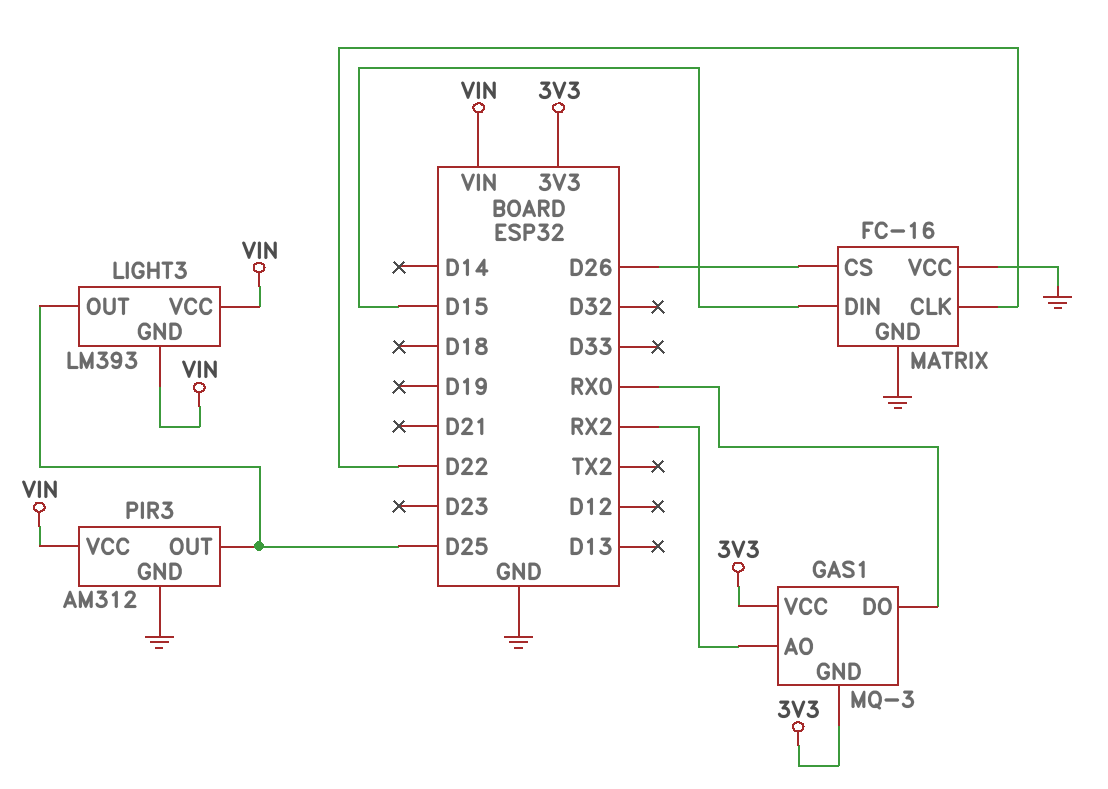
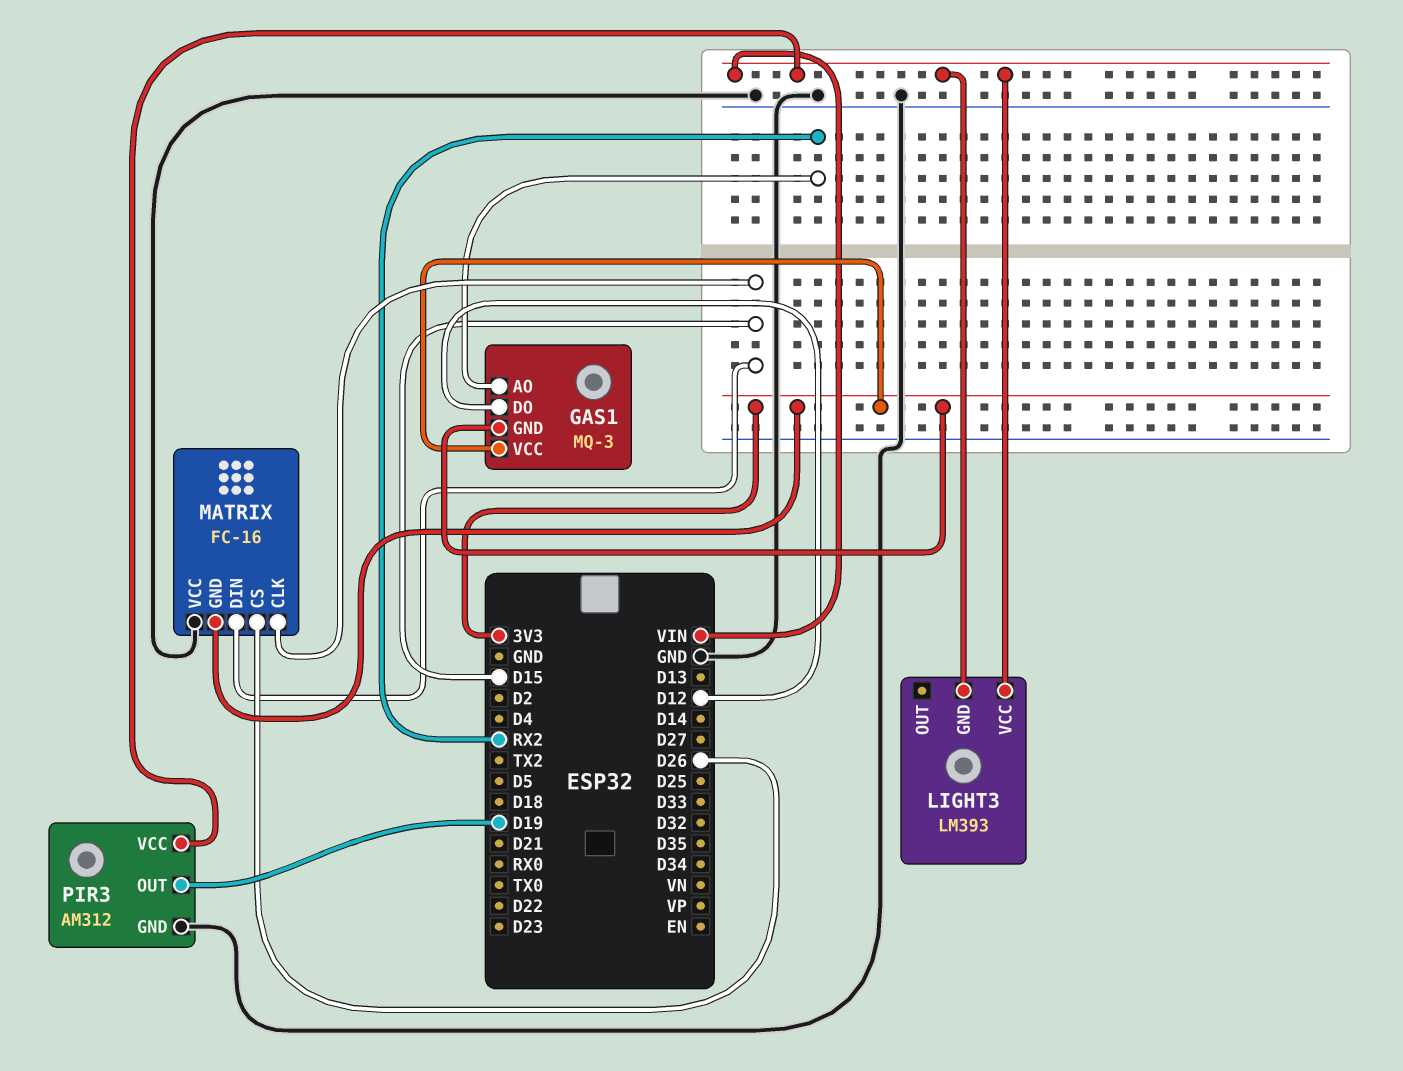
GAS1 pin DO: RX0 -> D12
LIGHT3 pin OUT: D25 -> none
MATRIX pin CLK: D22 -> D15
MATRIX pin GND: GND -> 3V3
PIR3 pin OUT: D25 -> D19

